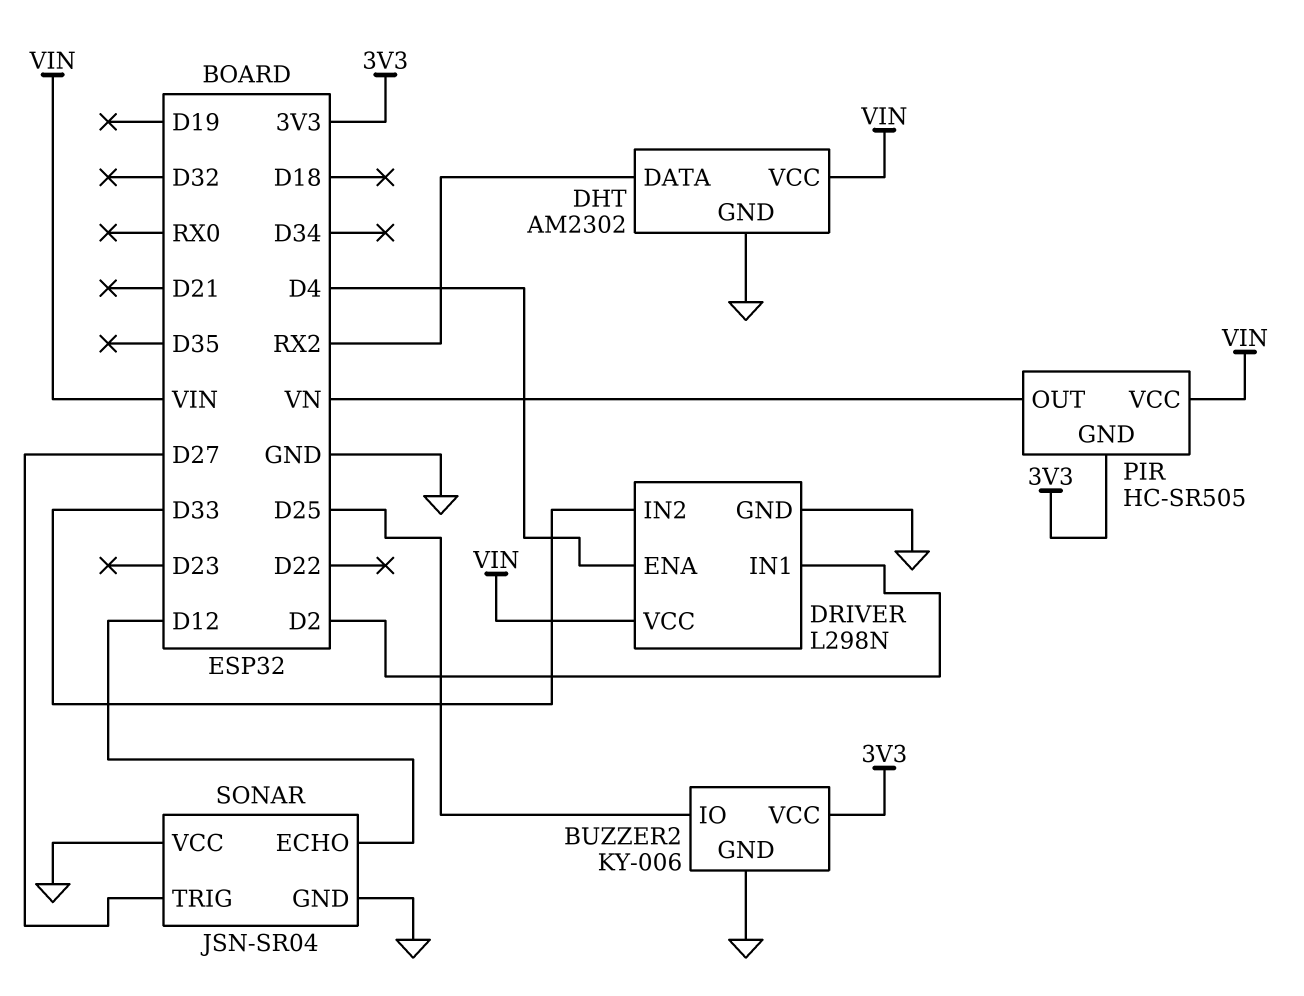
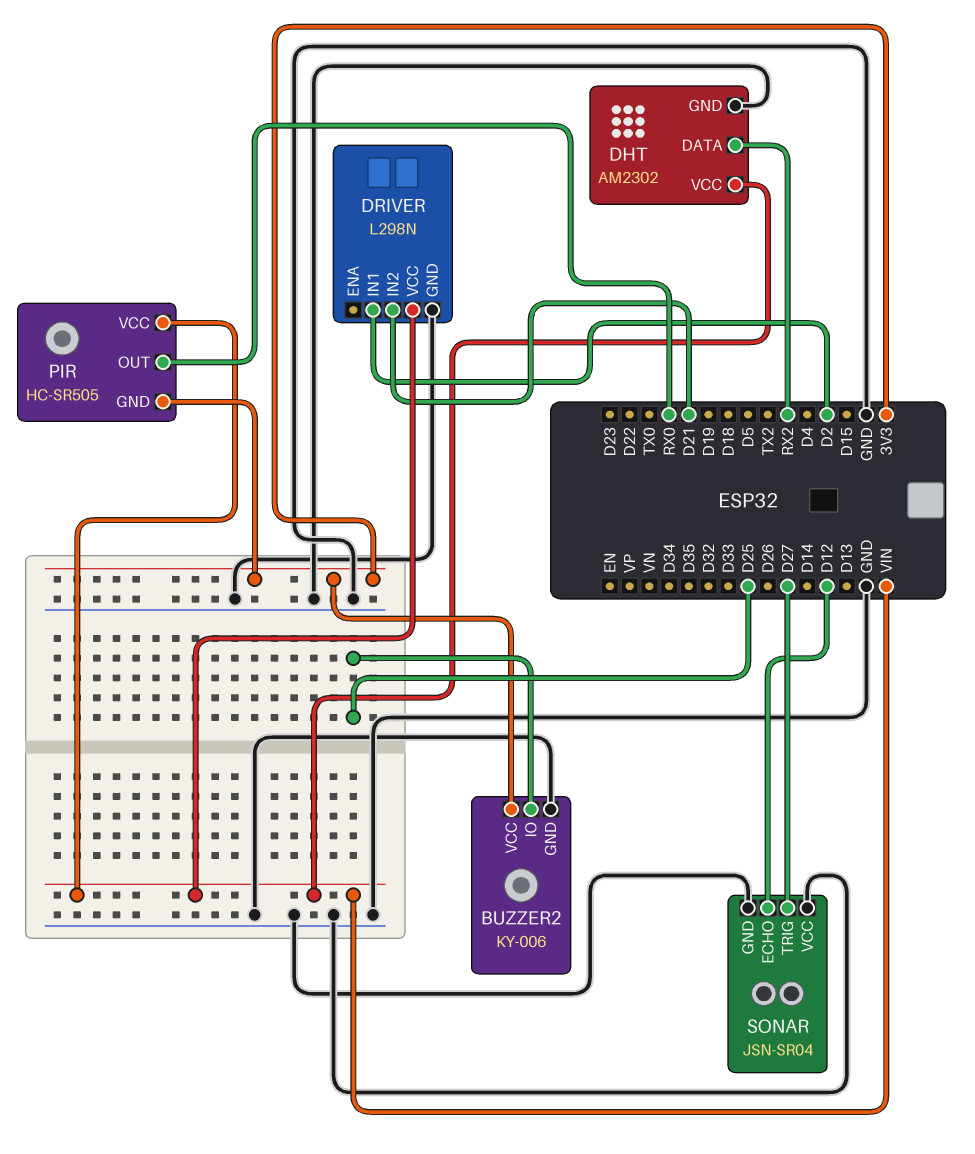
DRIVER pin ENA: D4 -> none
DRIVER pin IN2: D33 -> D21
PIR pin OUT: VN -> RX0

